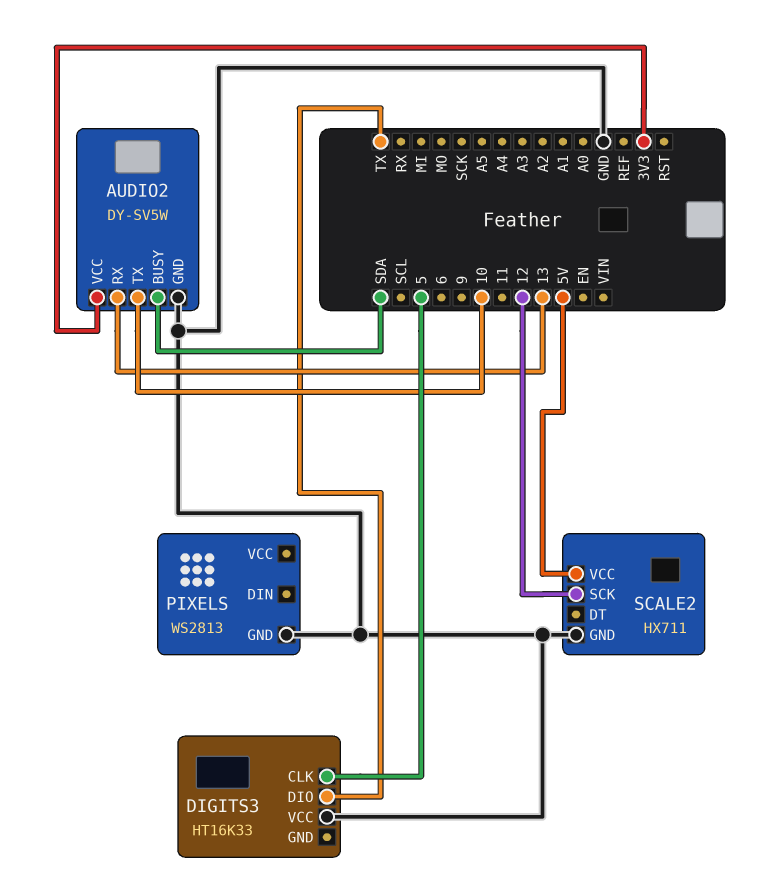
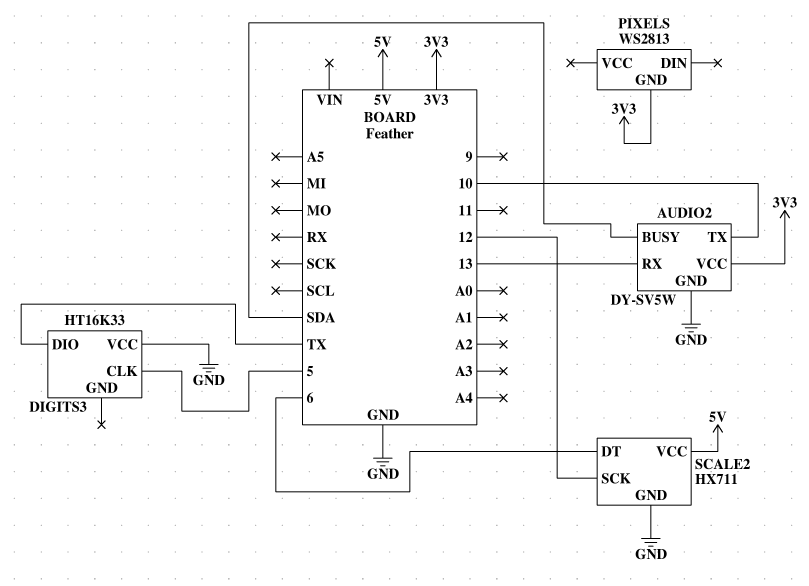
PIXELS pin GND: GND -> 3V3
SCALE2 pin DT: none -> 6

